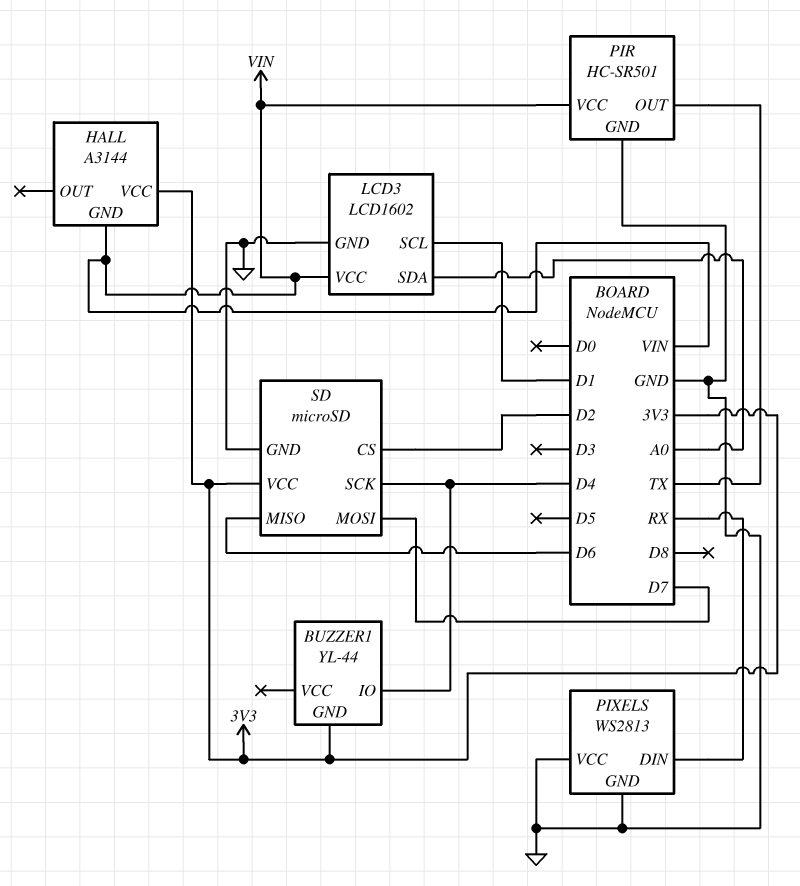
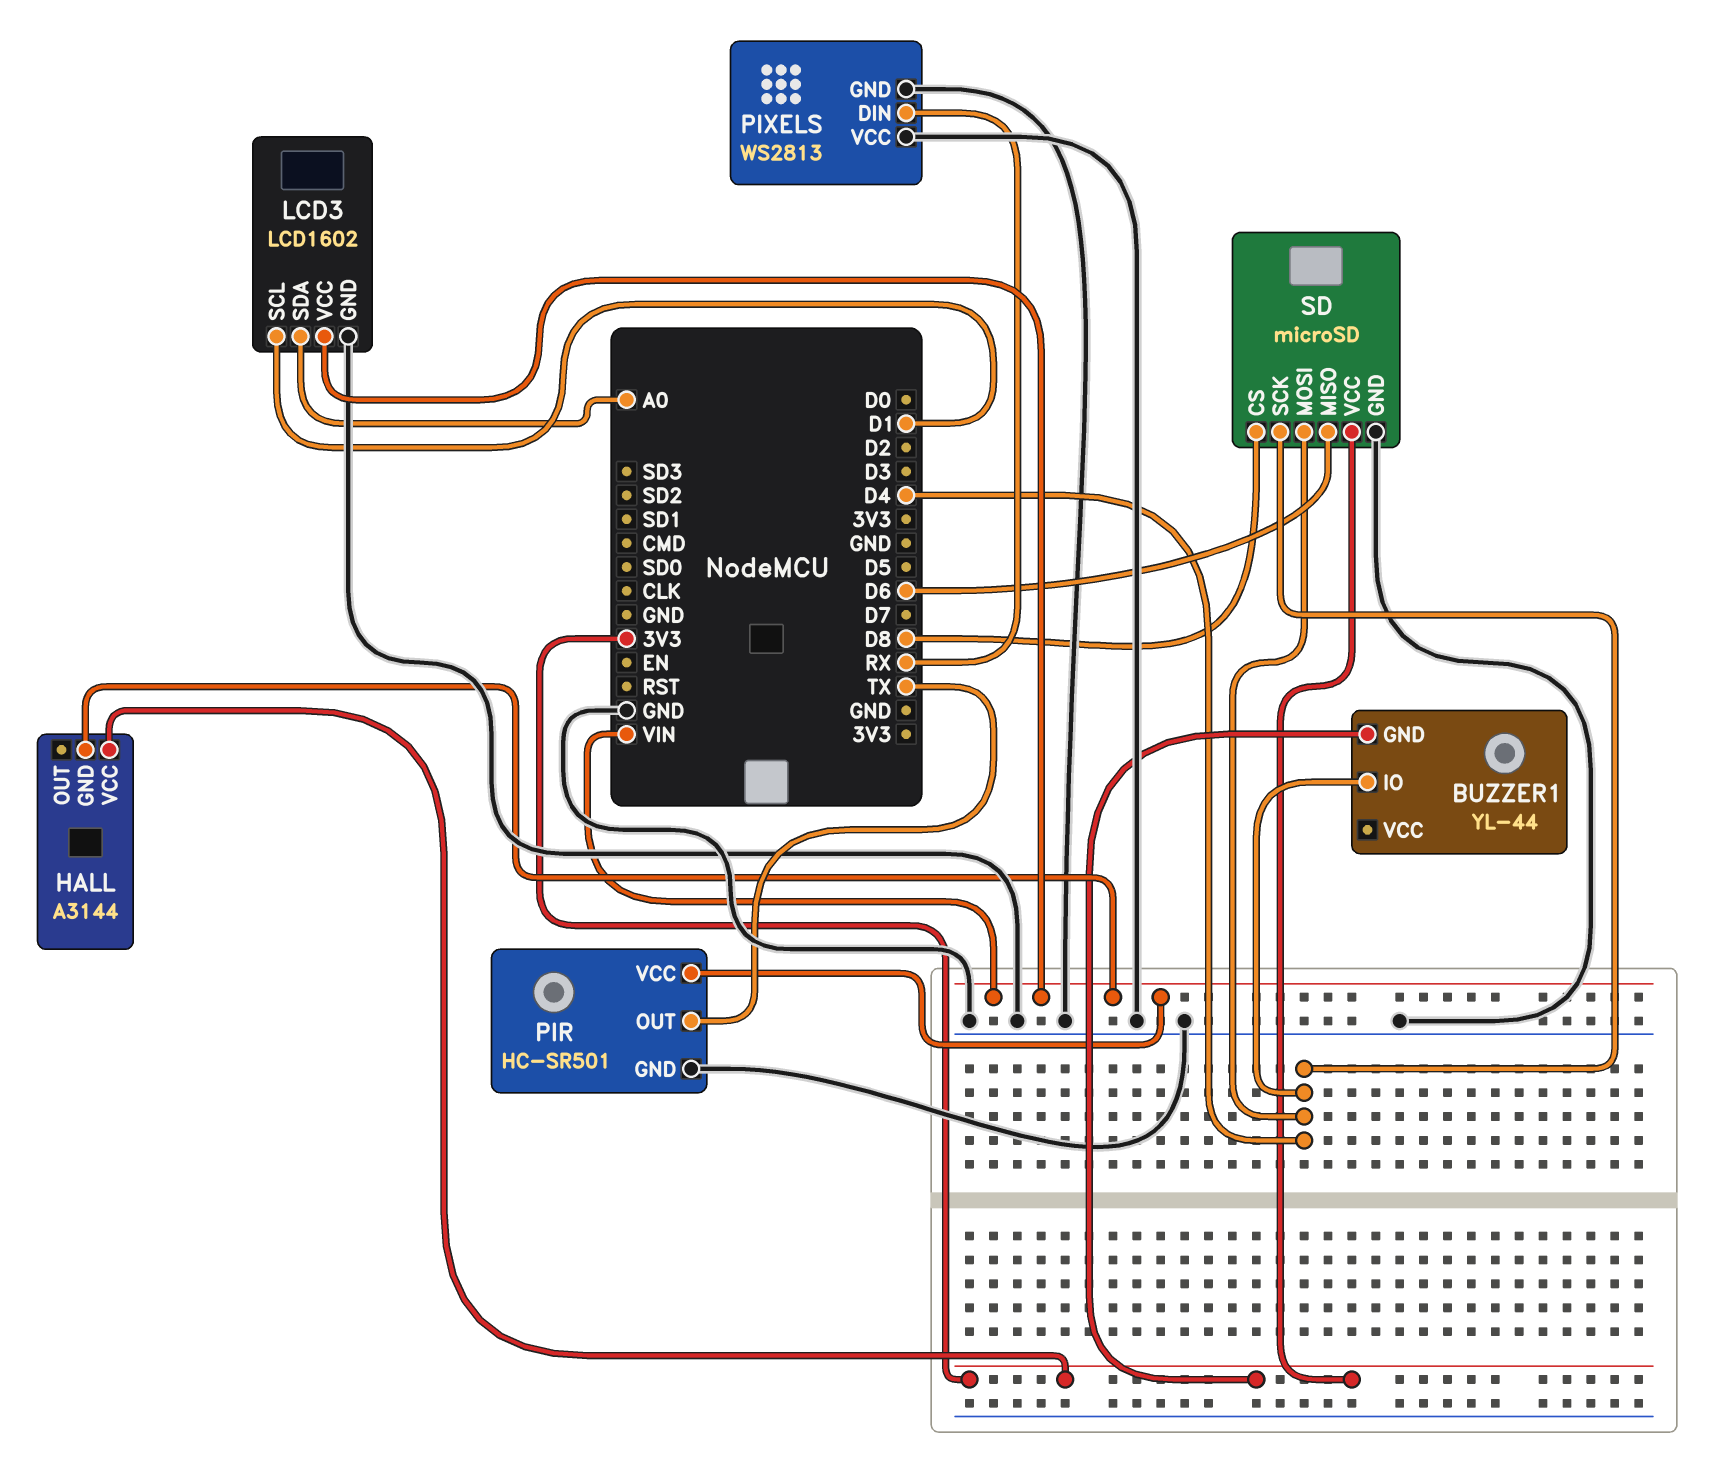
SD pin CS: D2 -> D8
SD pin MOSI: D7 -> D4

